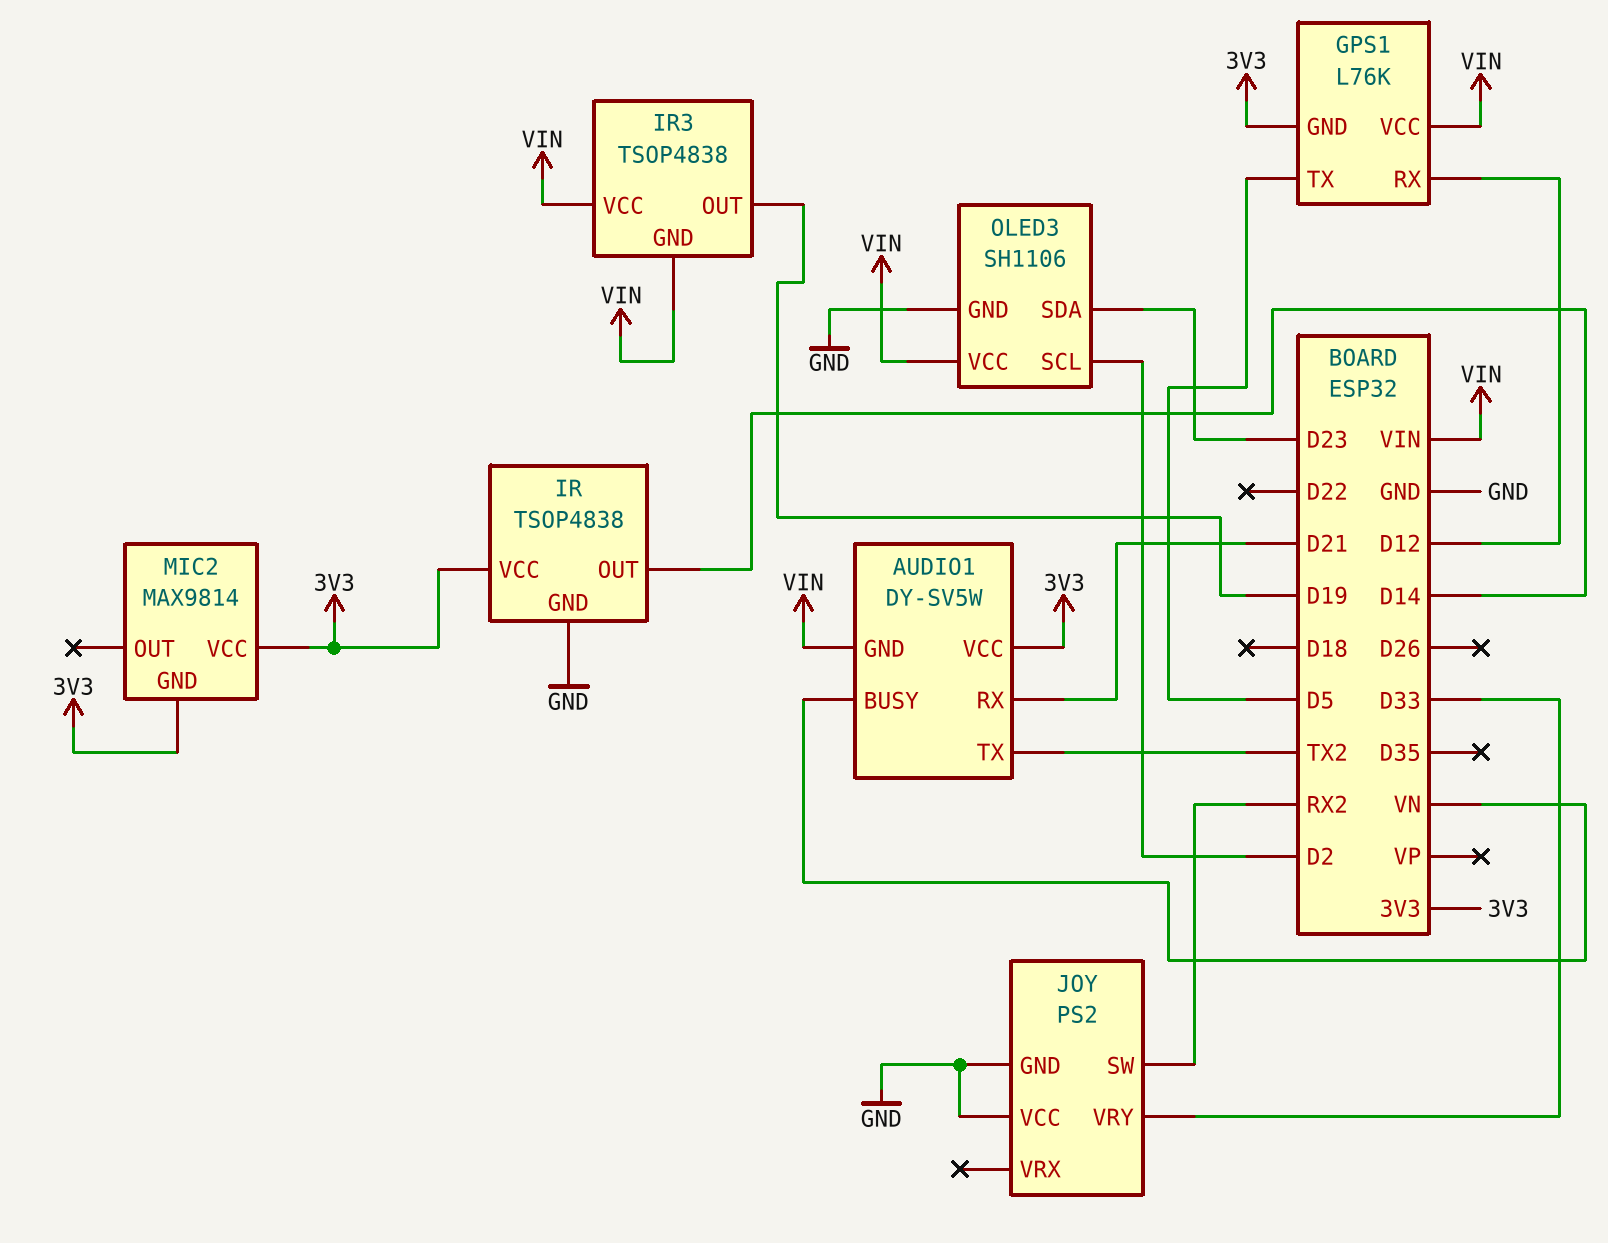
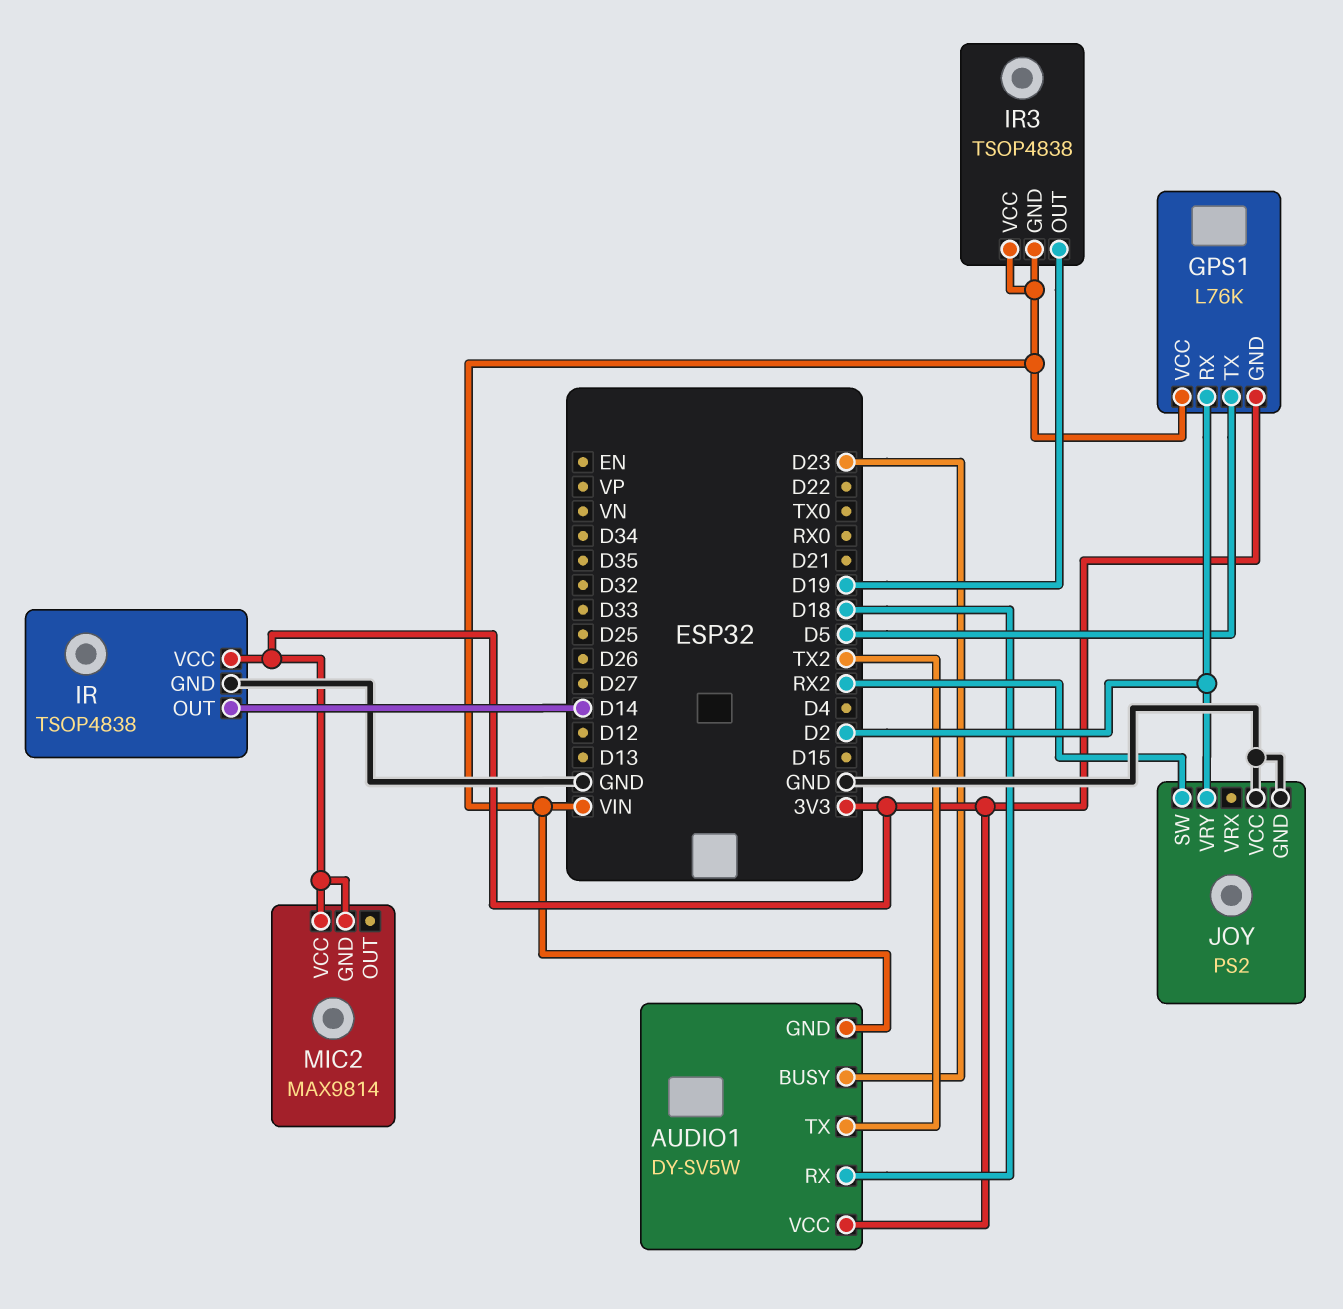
AUDIO1 pin BUSY: VN -> D23
AUDIO1 pin RX: D21 -> D18
GPS1 pin RX: D12 -> D2
JOY pin VRY: D33 -> D2
OLED3: SH1106 -> none
OLED3 pin GND: GND -> none
OLED3 pin SCL: D2 -> none
OLED3 pin SDA: D23 -> none
OLED3 pin VCC: VIN -> none

